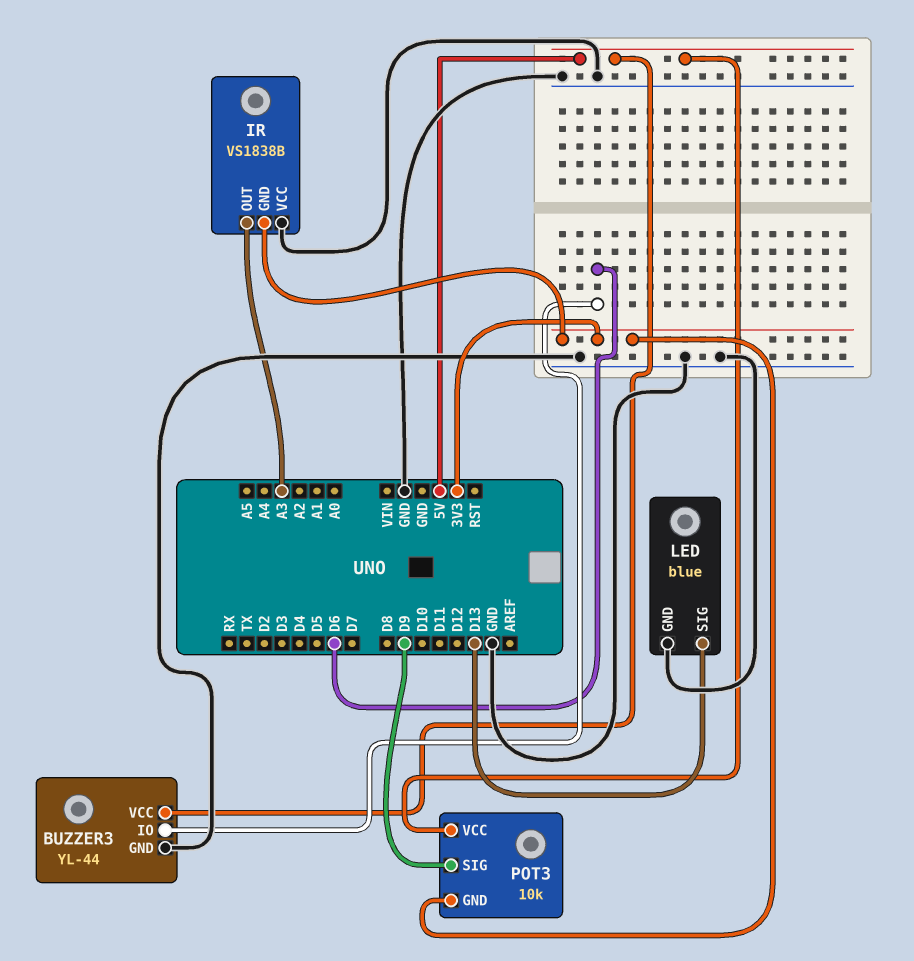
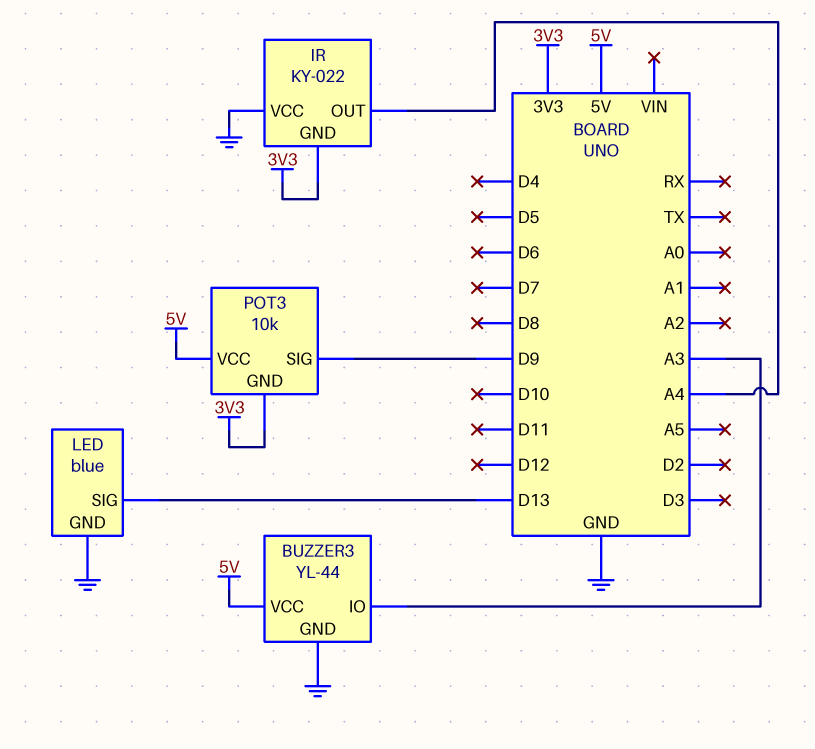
BUZZER3 pin IO: D6 -> A3
IR: VS1838B -> KY-022
IR pin OUT: A3 -> A4

